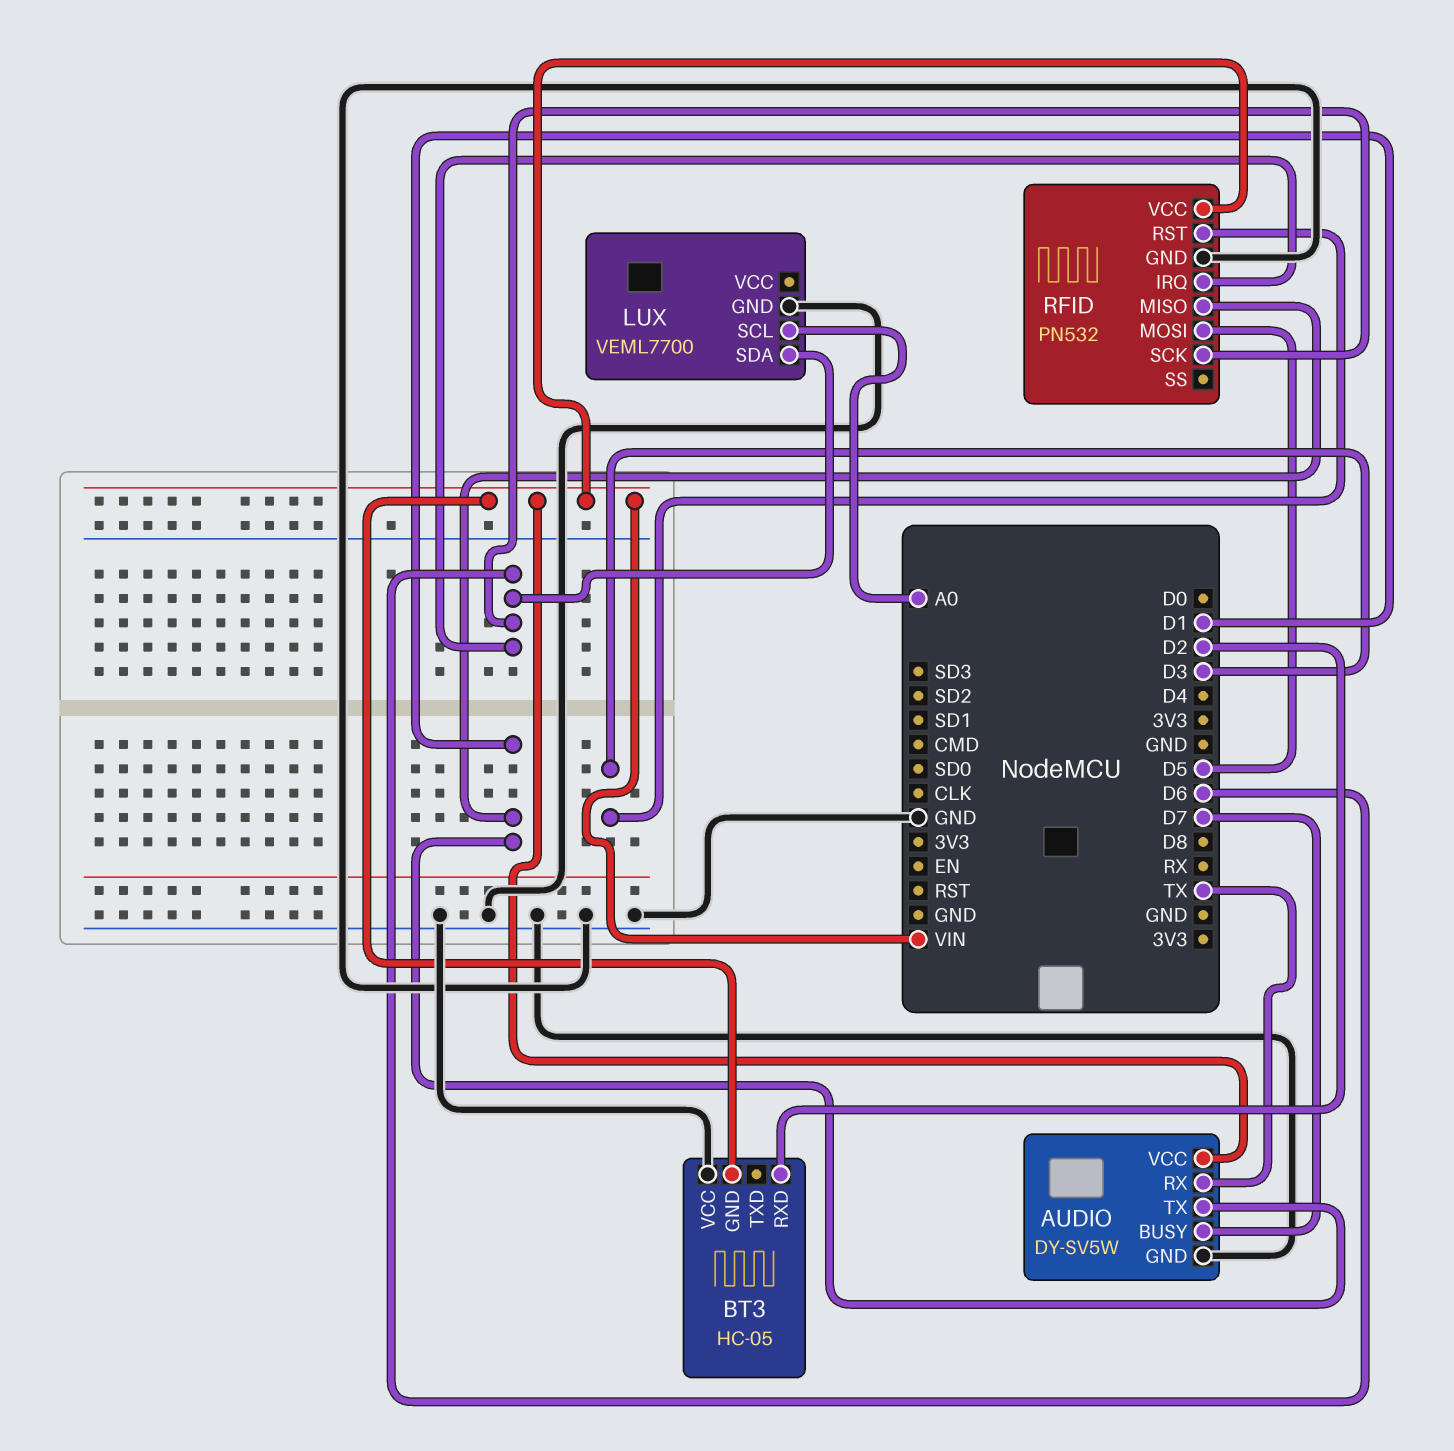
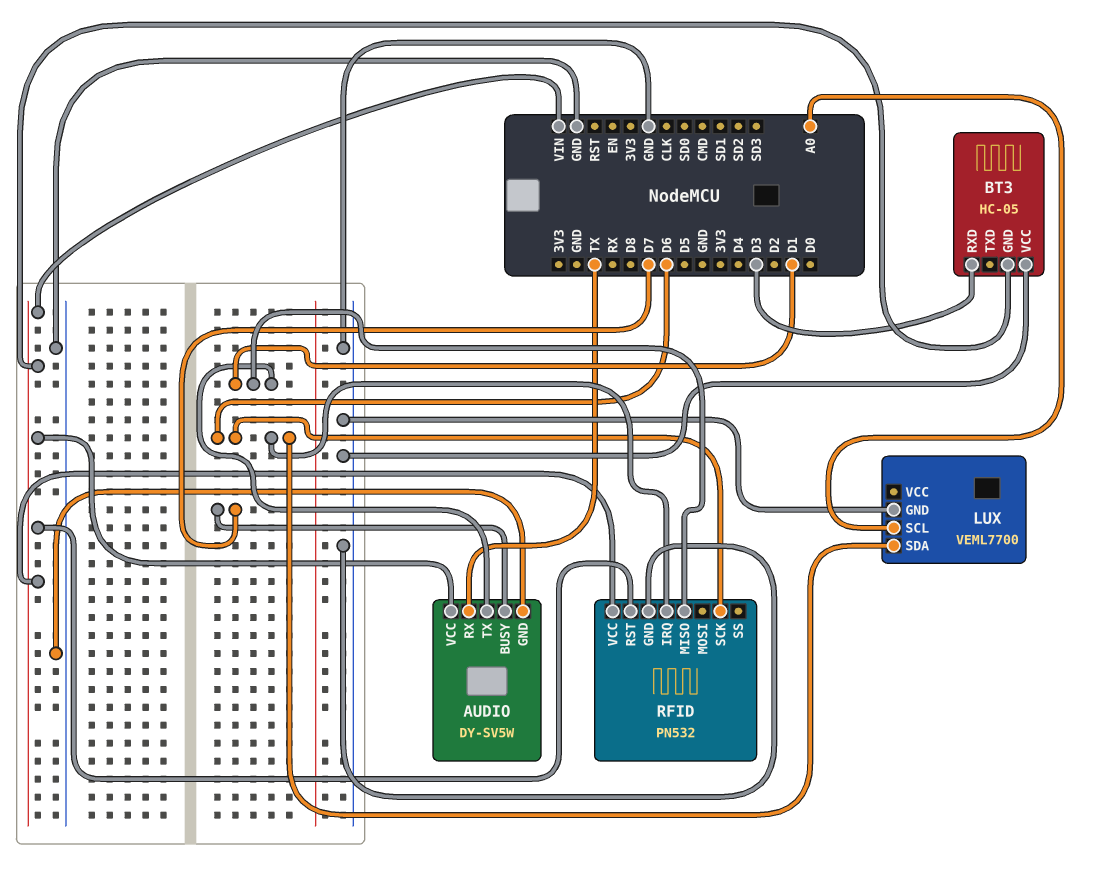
BT3 pin RXD: D2 -> D3
RFID pin MOSI: D5 -> none
RFID pin RST: D3 -> VIN

